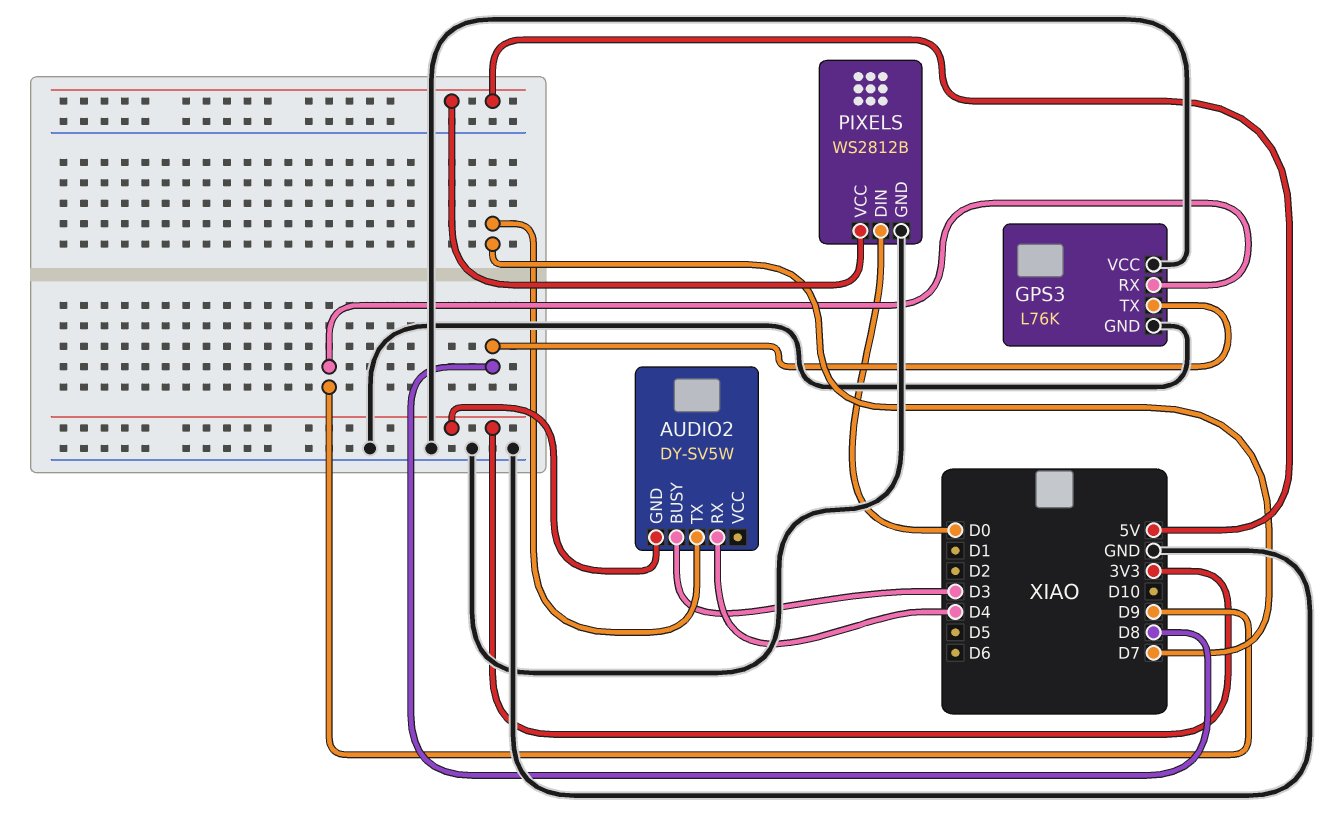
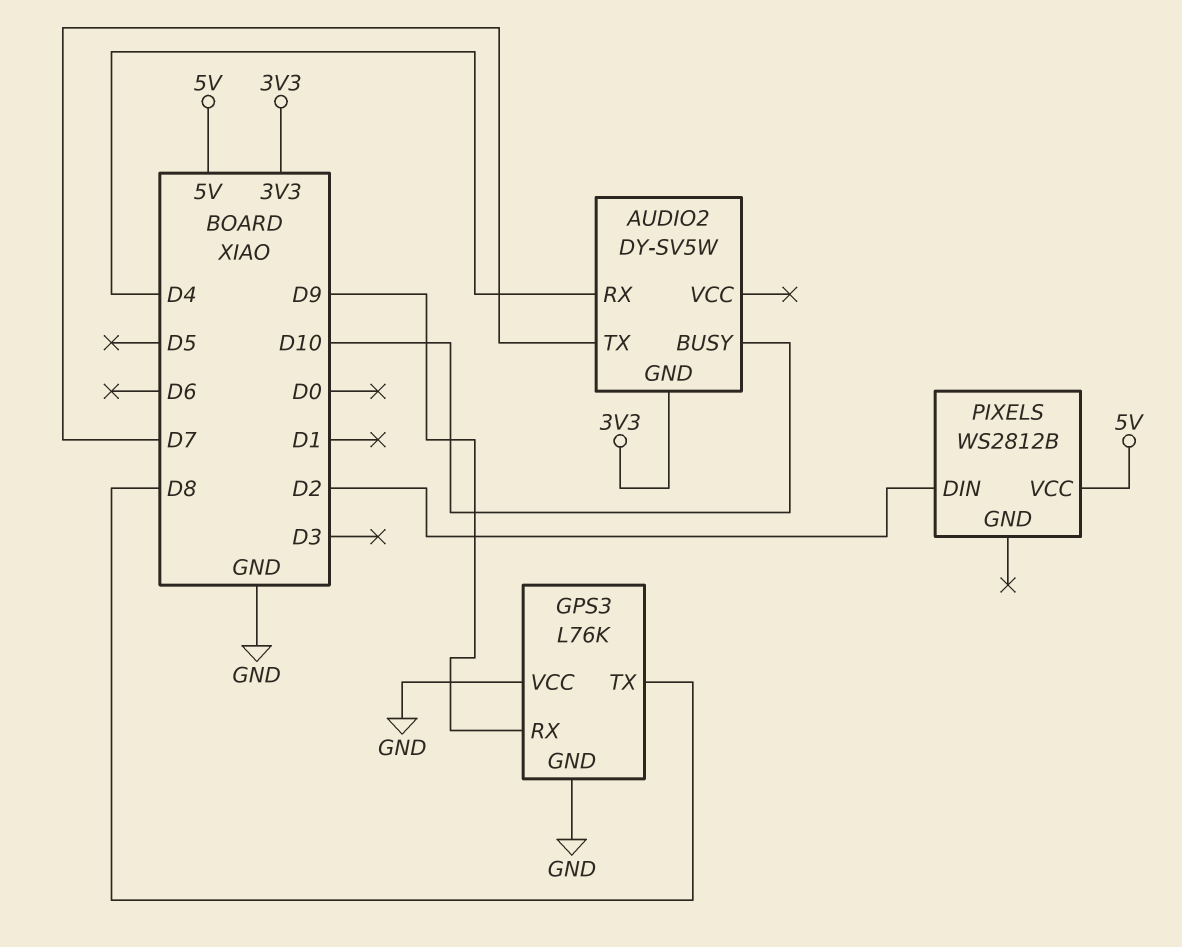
AUDIO2 pin BUSY: D3 -> D10
PIXELS pin DIN: D0 -> D2
PIXELS pin GND: GND -> none

